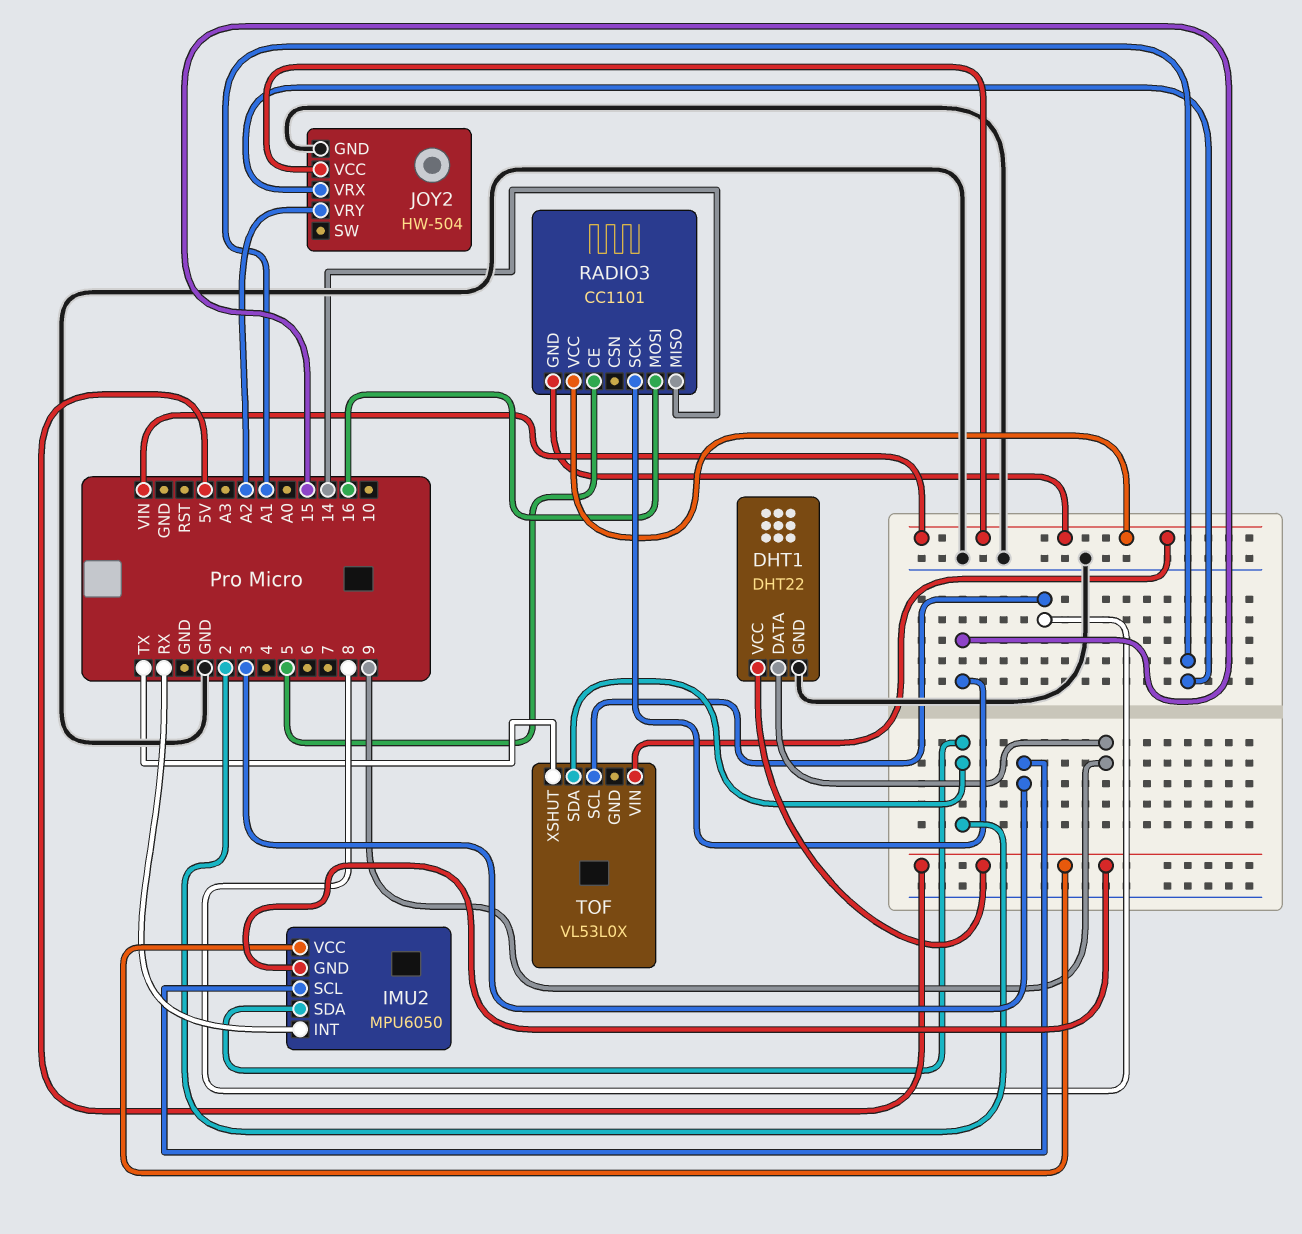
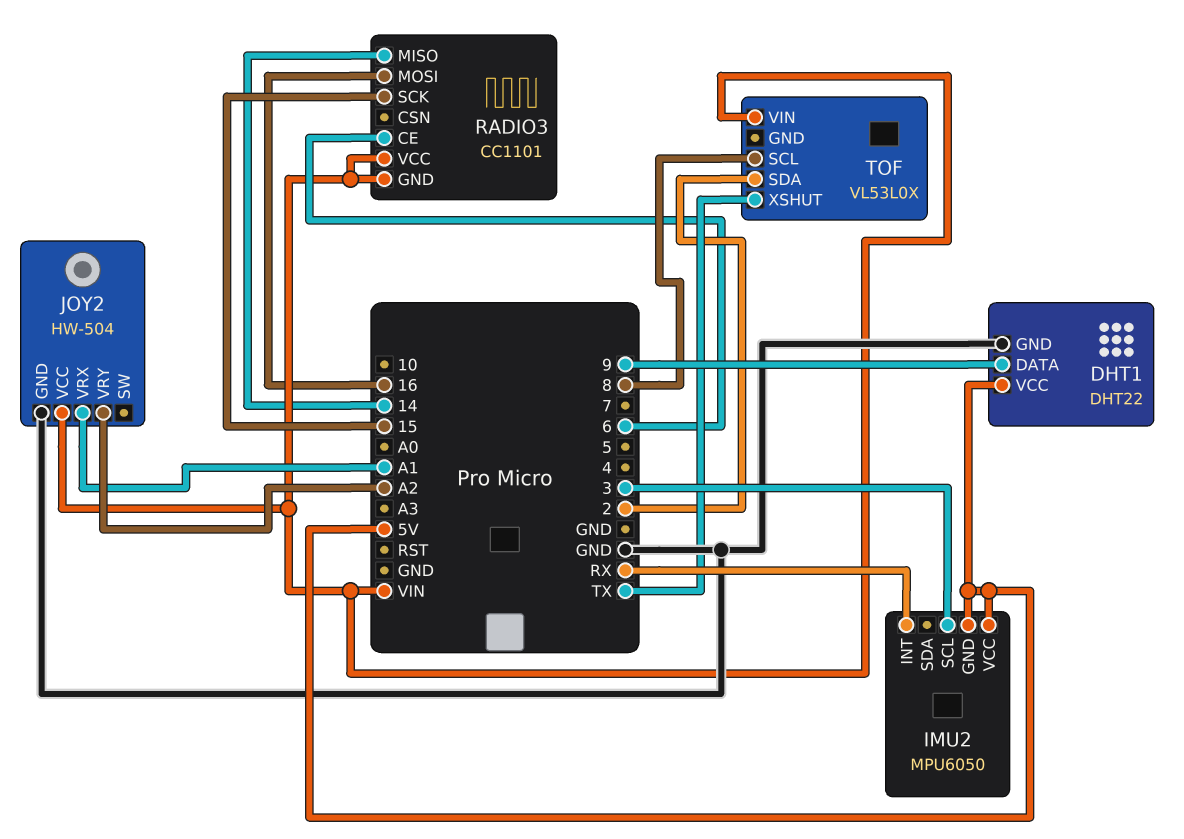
IMU2 pin SDA: 2 -> none
RADIO3 pin CE: 5 -> 6

